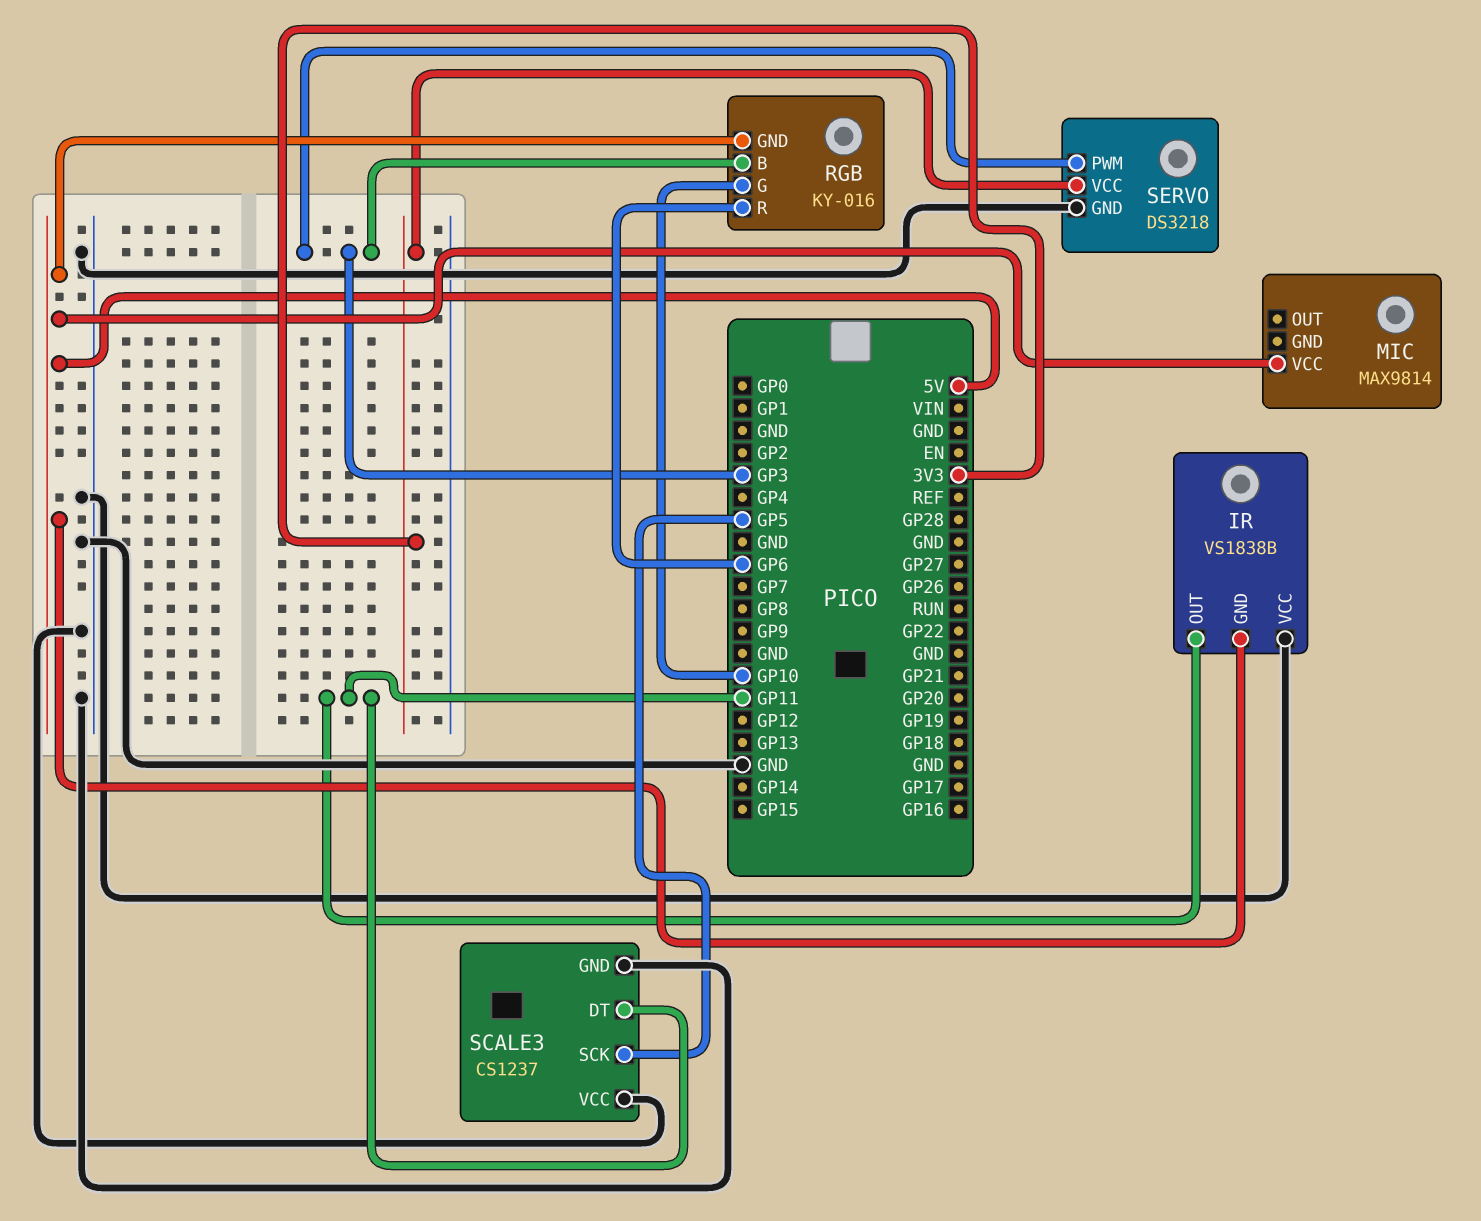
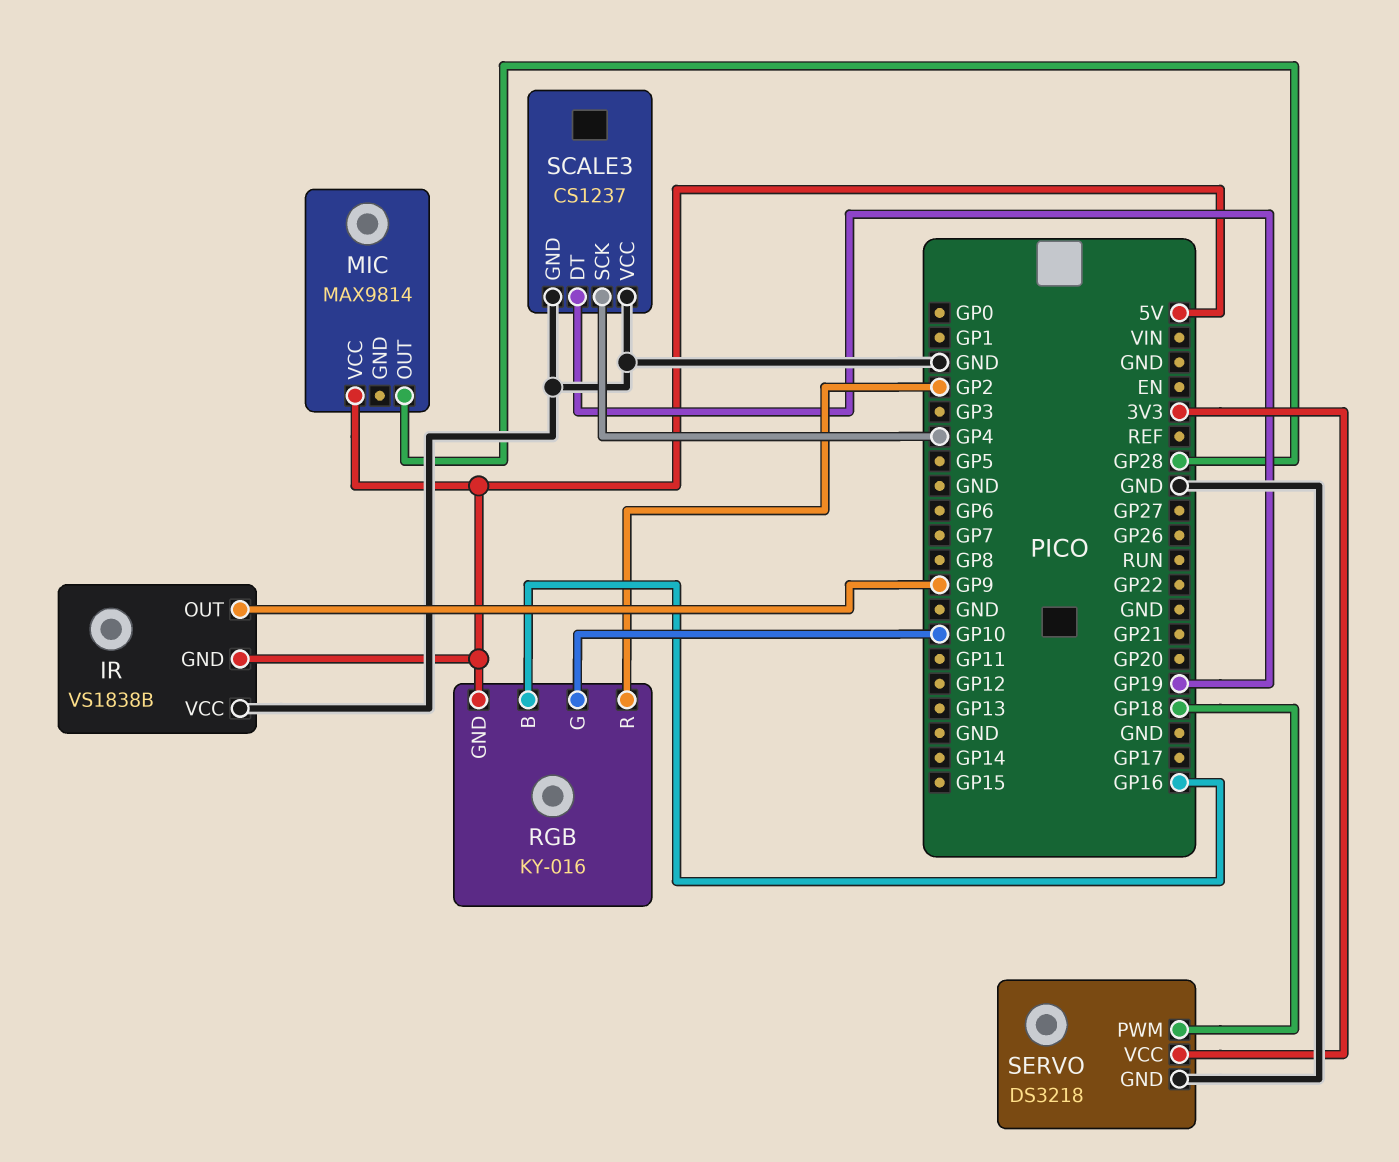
IR pin OUT: GP11 -> GP9
MIC pin OUT: none -> GP28
RGB pin B: GP3 -> GP16
RGB pin R: GP6 -> GP2
SCALE3 pin DT: GP11 -> GP19
SCALE3 pin SCK: GP5 -> GP4
SERVO pin PWM: GP3 -> GP18

